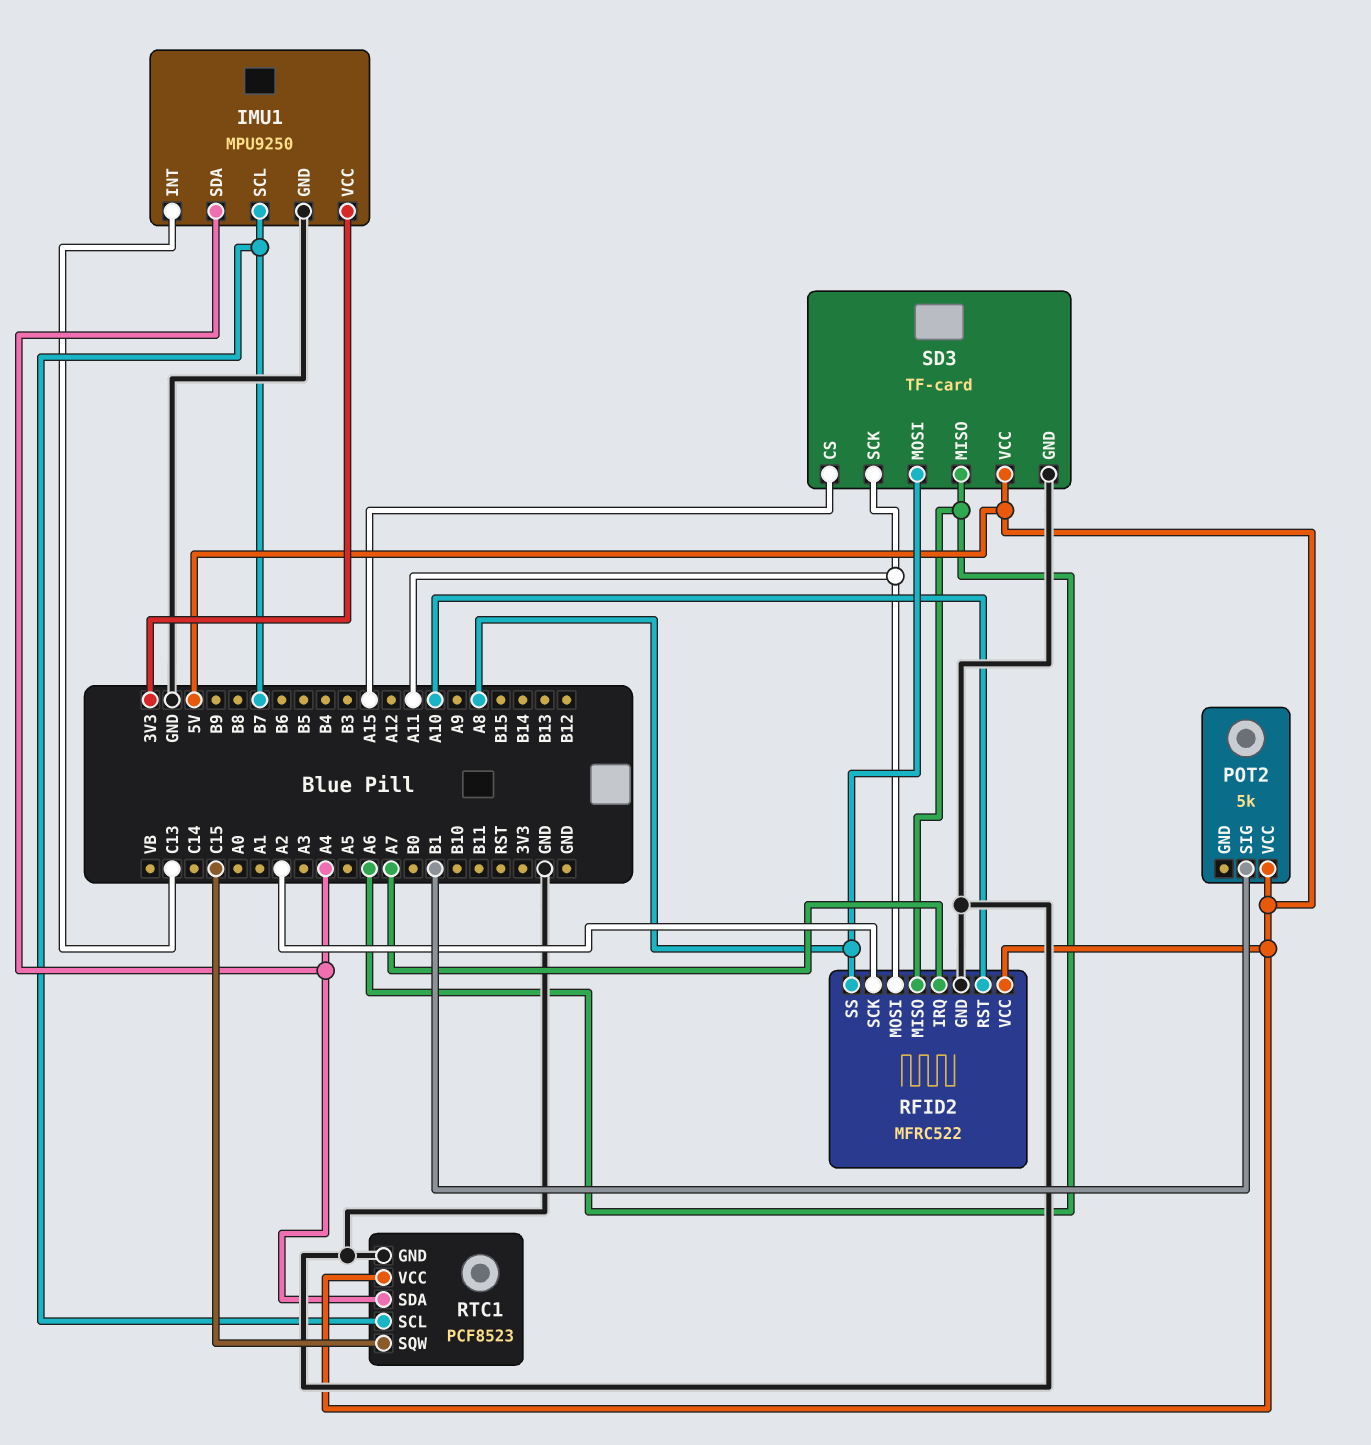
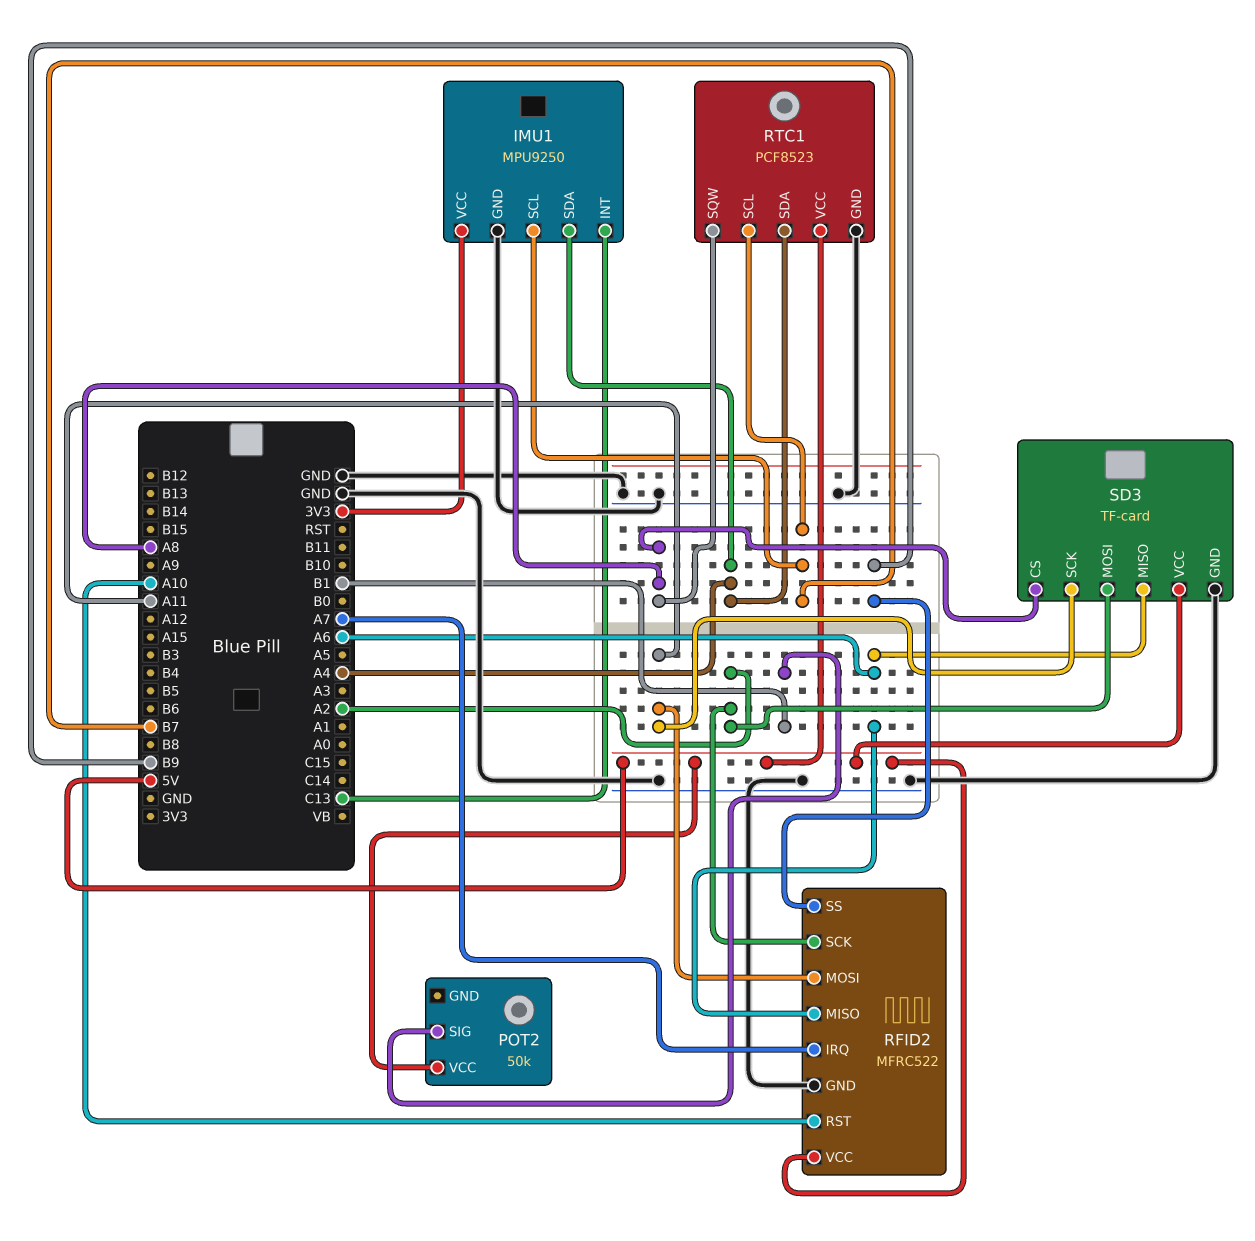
POT2: 5k -> 50k
RFID2 pin SS: A8 -> B9
RTC1 pin SQW: C15 -> A8
SD3 pin CS: A15 -> A8
SD3 pin MOSI: A8 -> A2

